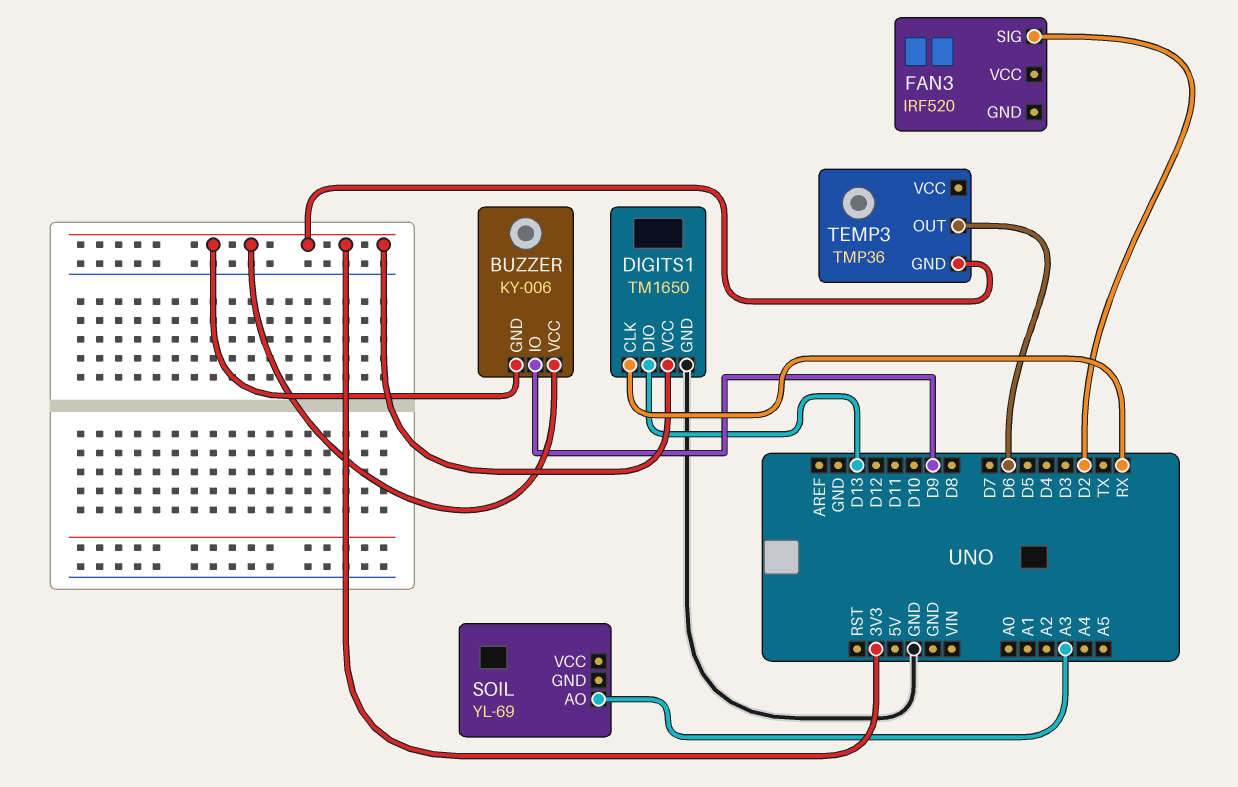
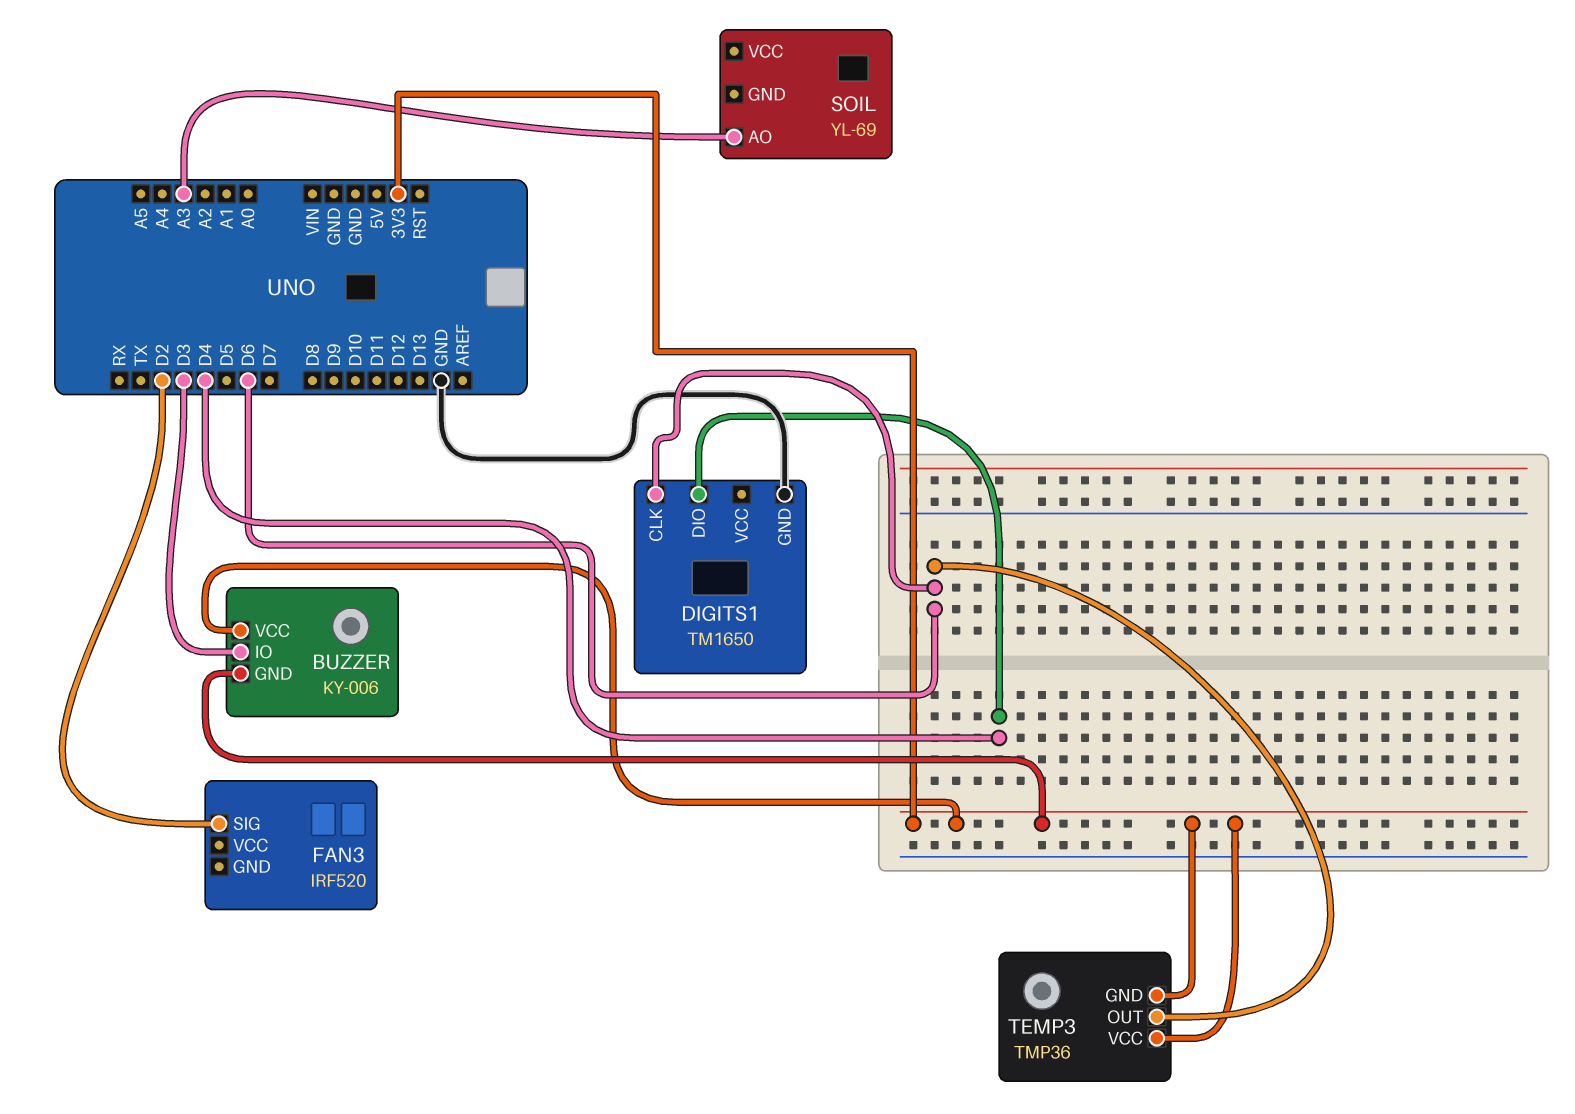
BUZZER pin IO: D9 -> D3
DIGITS1 pin CLK: RX -> D6
DIGITS1 pin DIO: D13 -> D4
DIGITS1 pin VCC: 3V3 -> none
TEMP3 pin VCC: none -> 3V3

